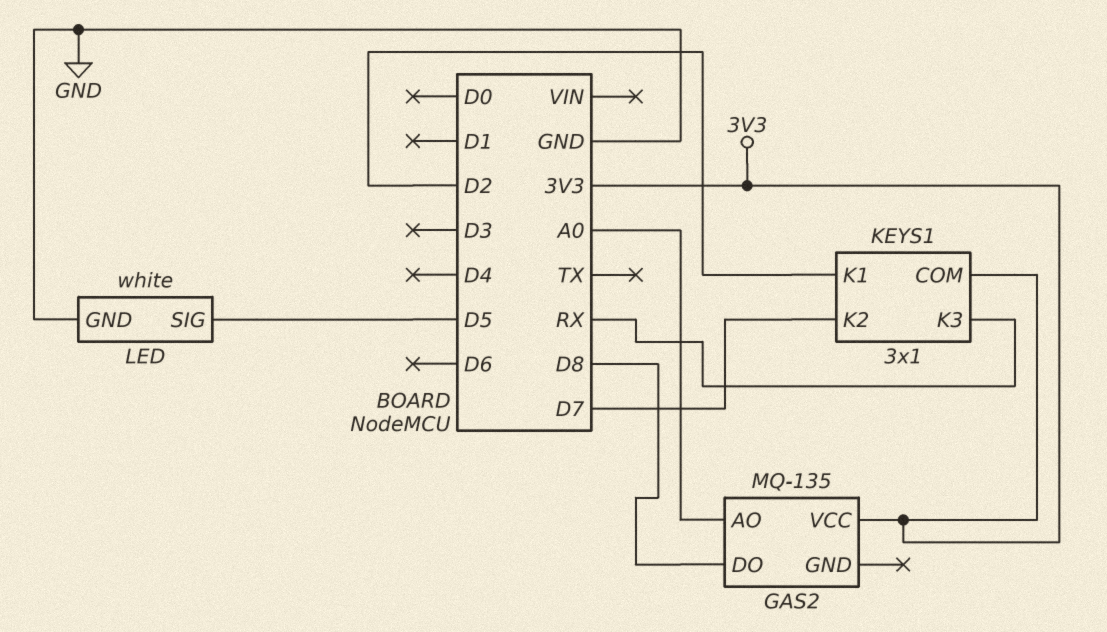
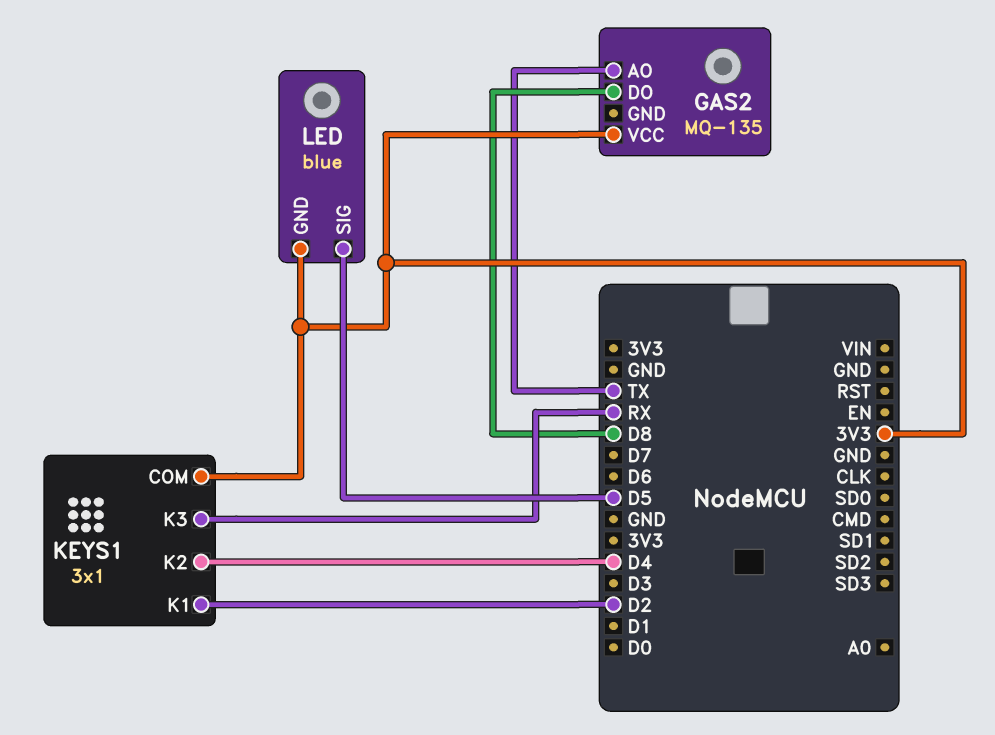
GAS2 pin AO: A0 -> TX
KEYS1 pin K2: D7 -> D4
LED: white -> blue
LED pin GND: GND -> 3V3

